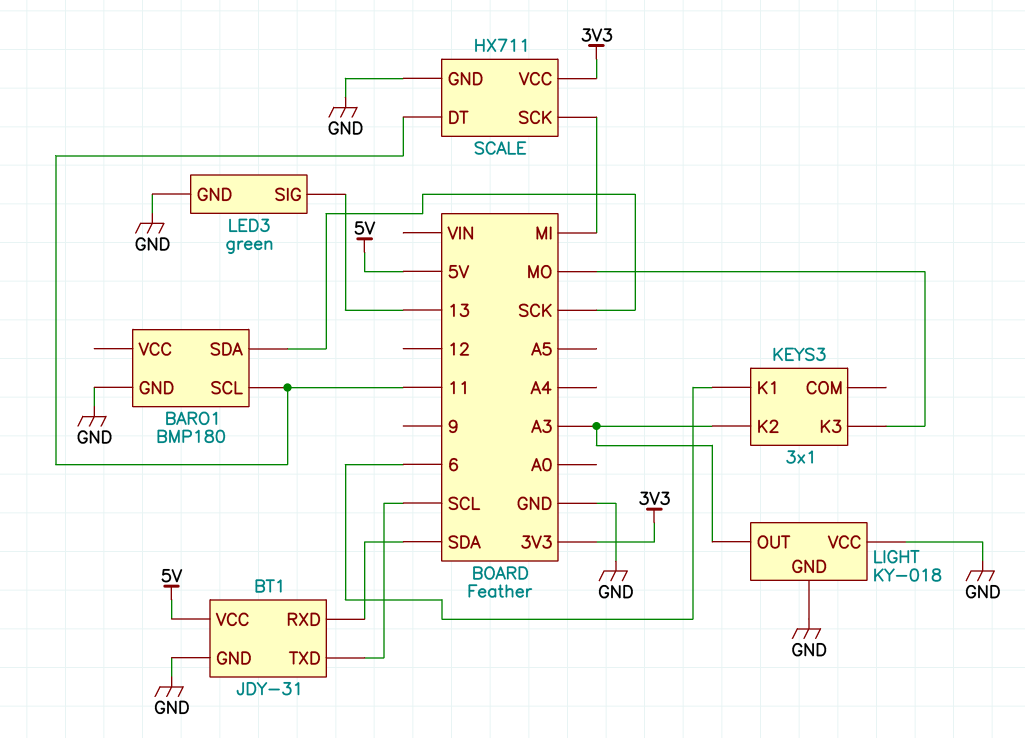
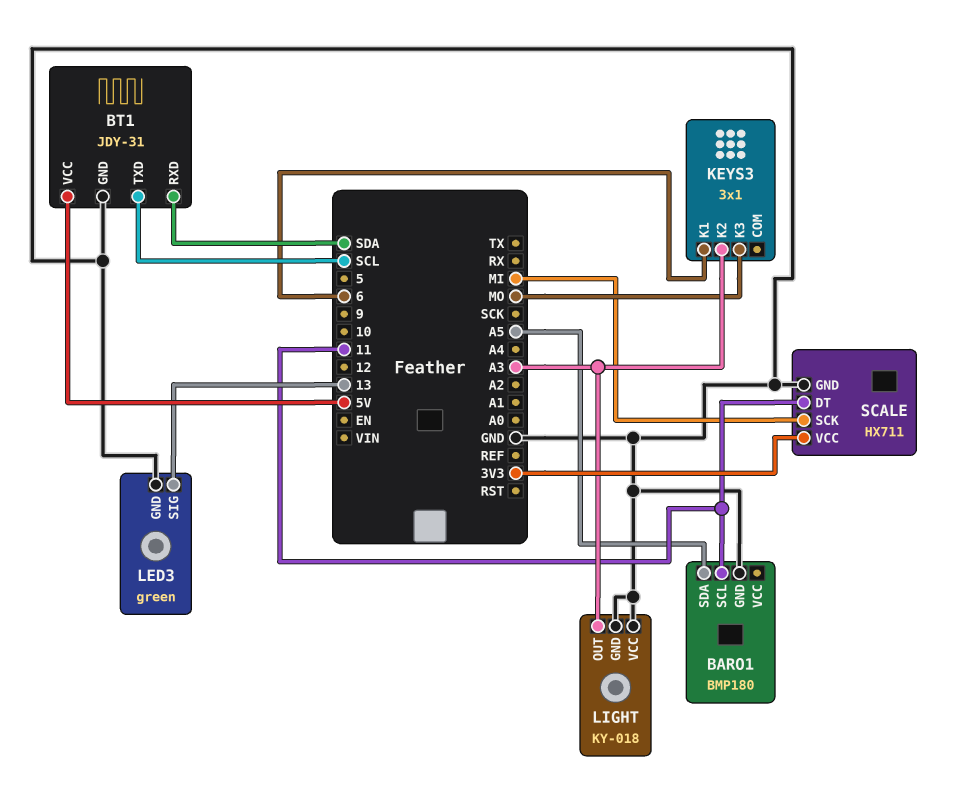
BARO1 pin SDA: SCK -> A5

